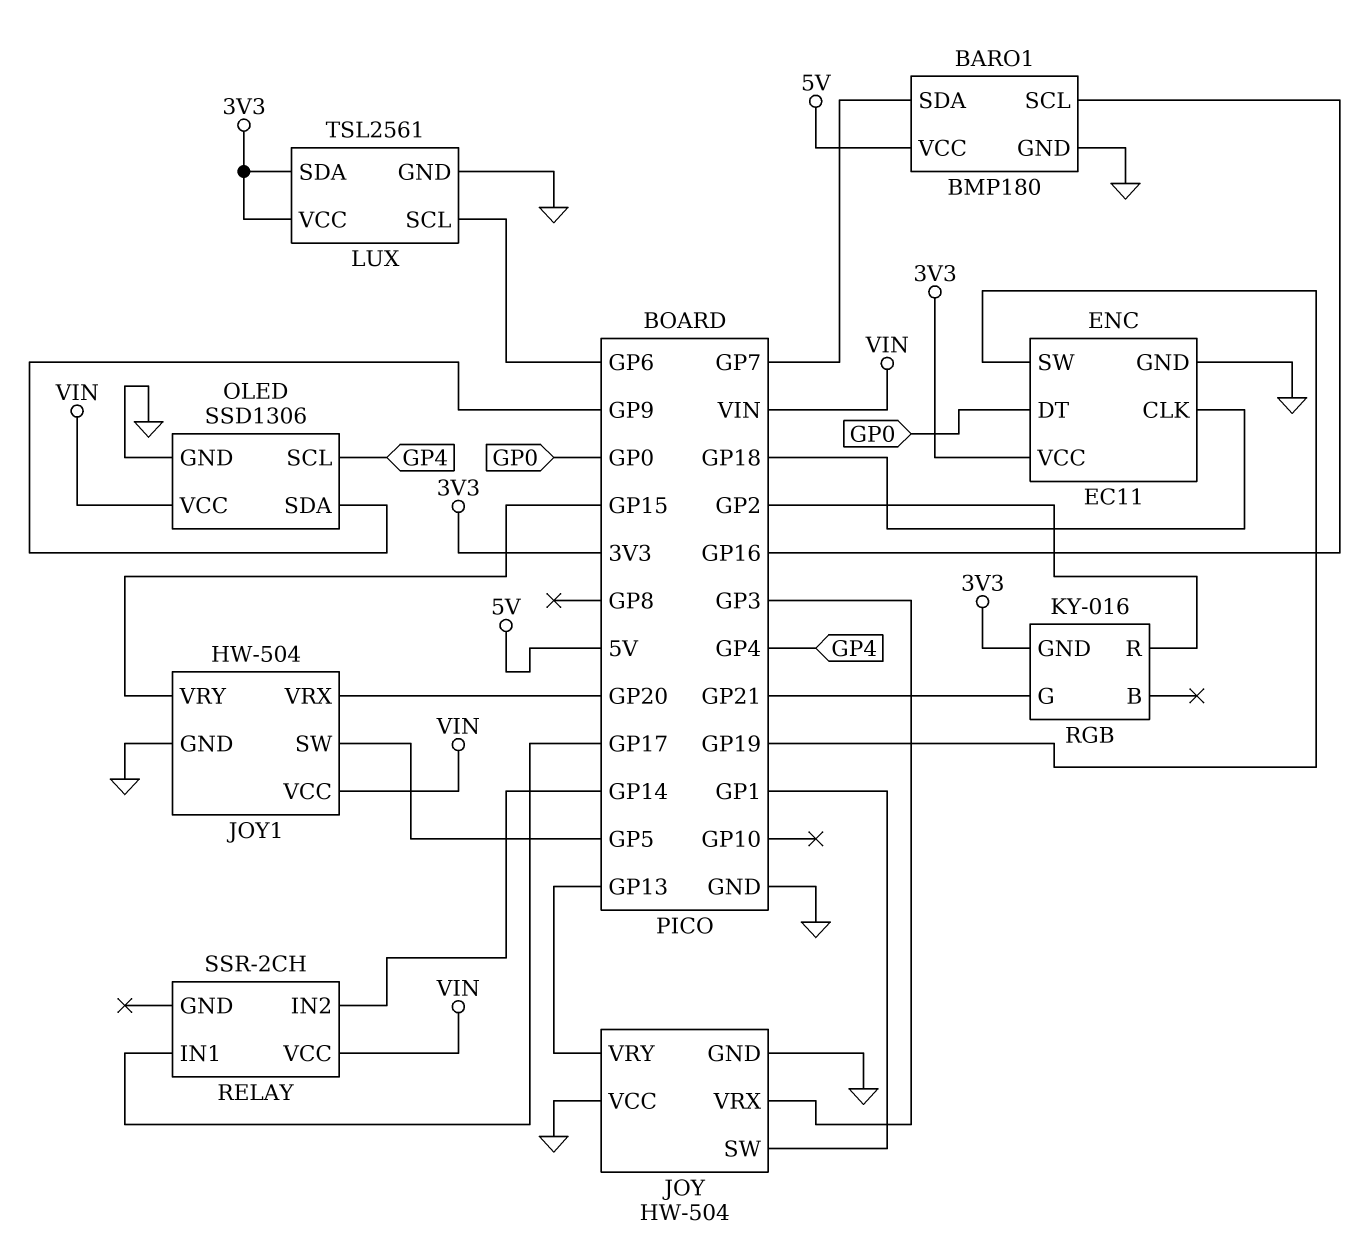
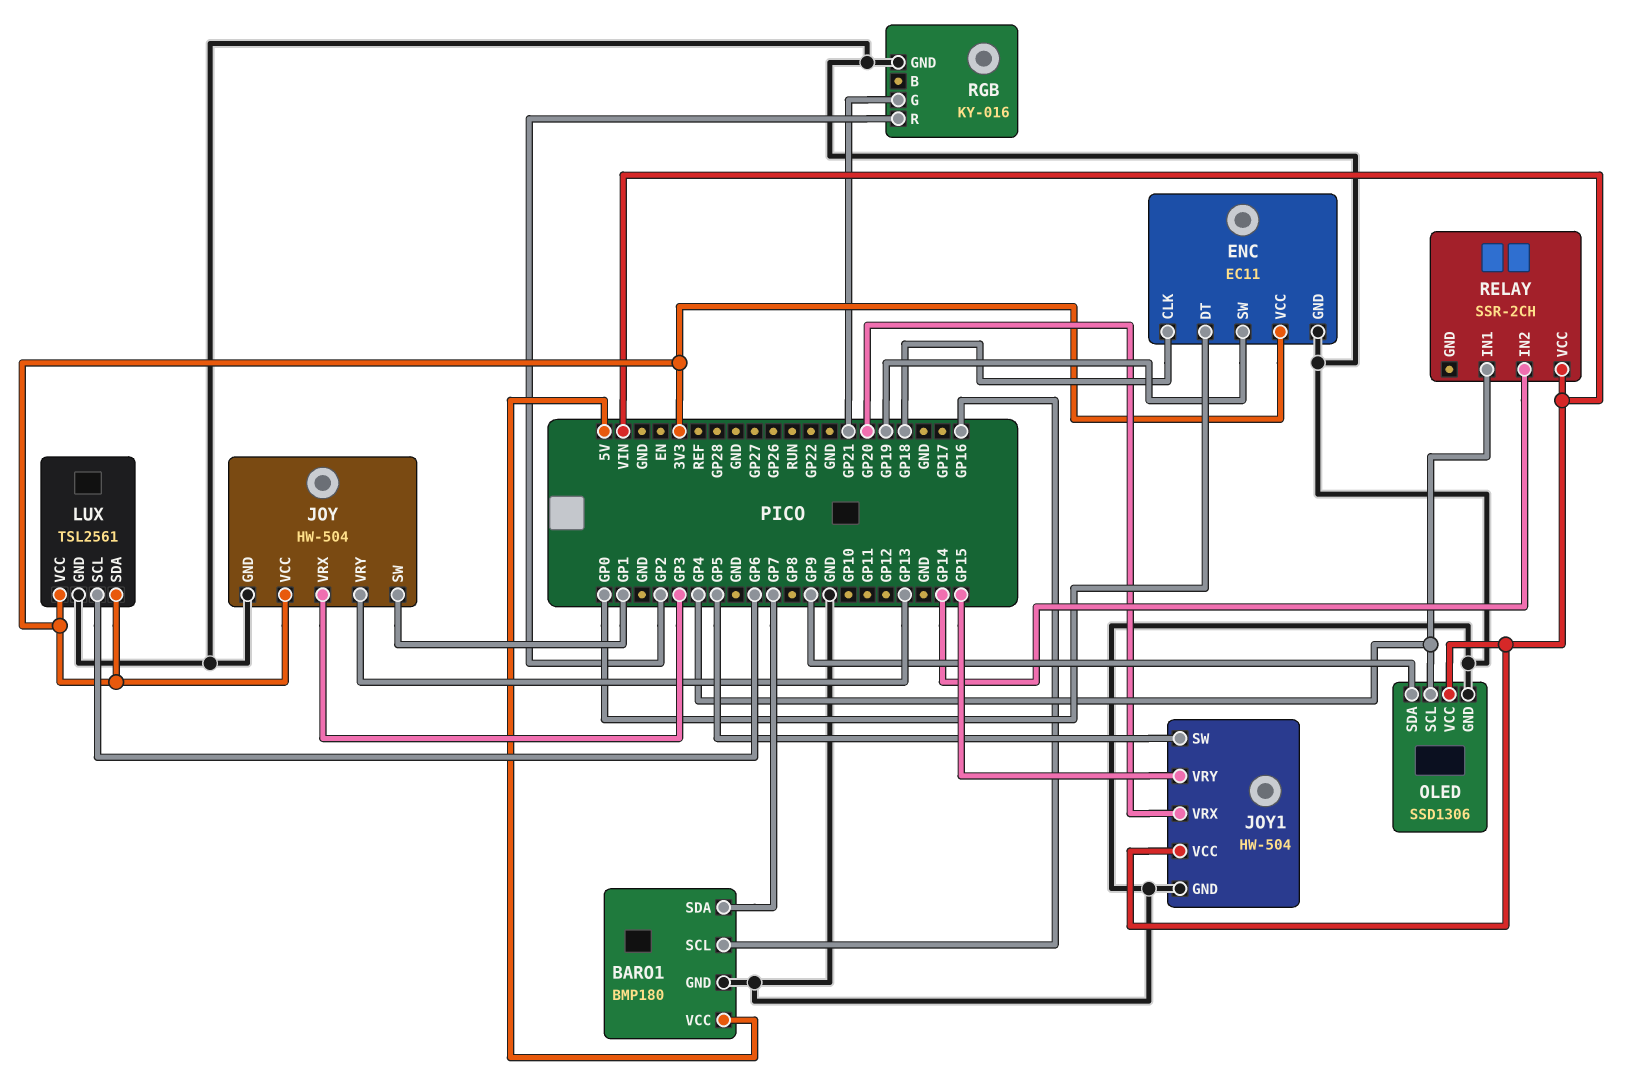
JOY pin VCC: GND -> 3V3
RELAY pin IN1: GP17 -> GP4
RGB pin GND: 3V3 -> GND

